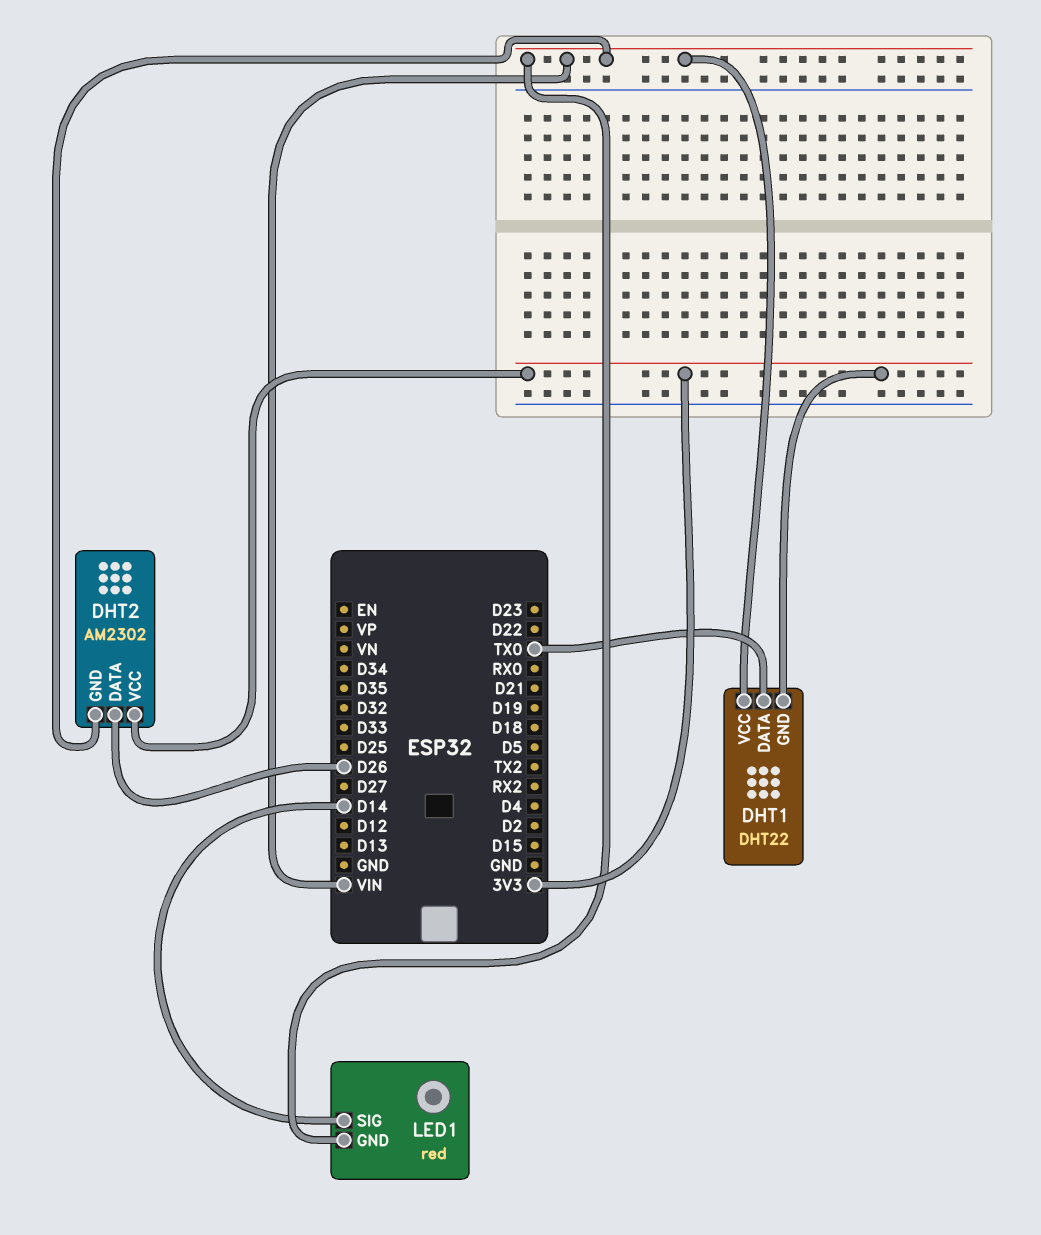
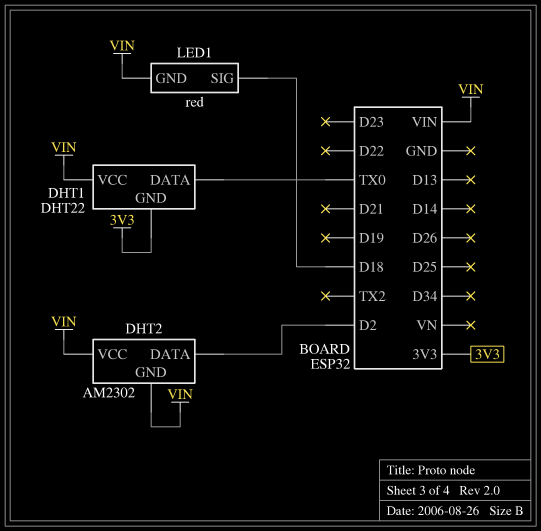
DHT2 pin DATA: D26 -> D2
DHT2 pin VCC: 3V3 -> VIN
LED1 pin SIG: D14 -> D18

